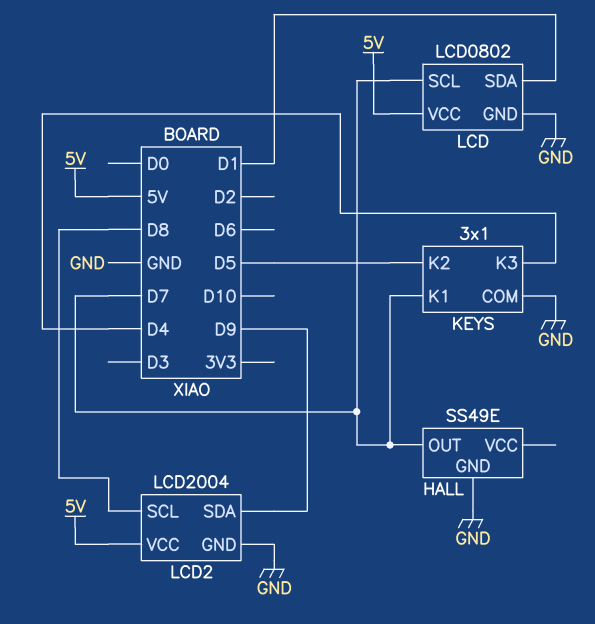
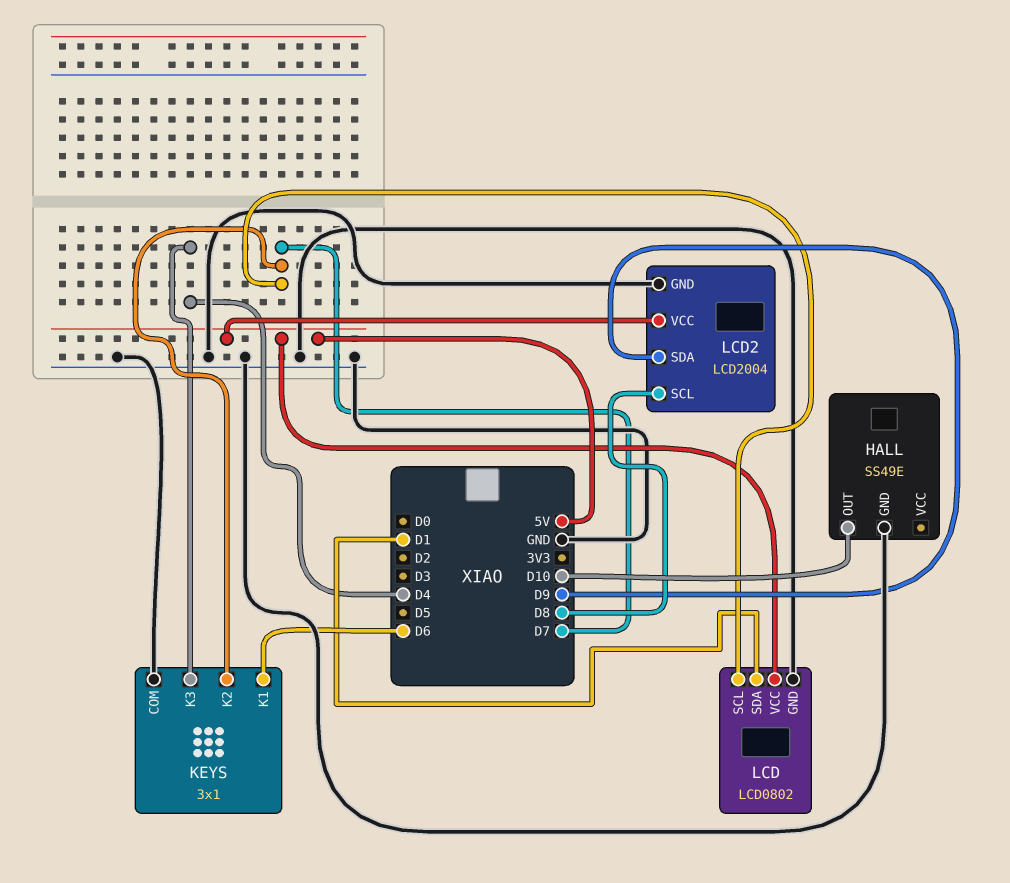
HALL pin OUT: D7 -> D10
KEYS pin K1: D7 -> D6
KEYS pin K2: D5 -> D7

